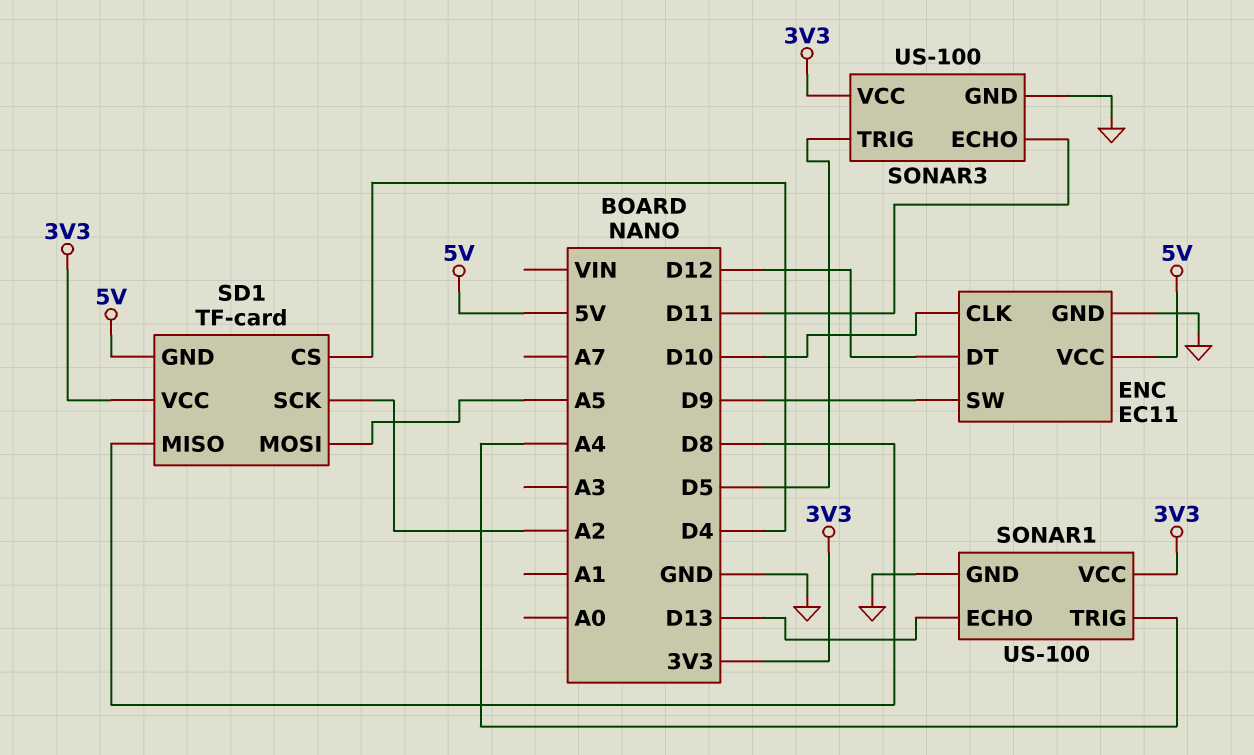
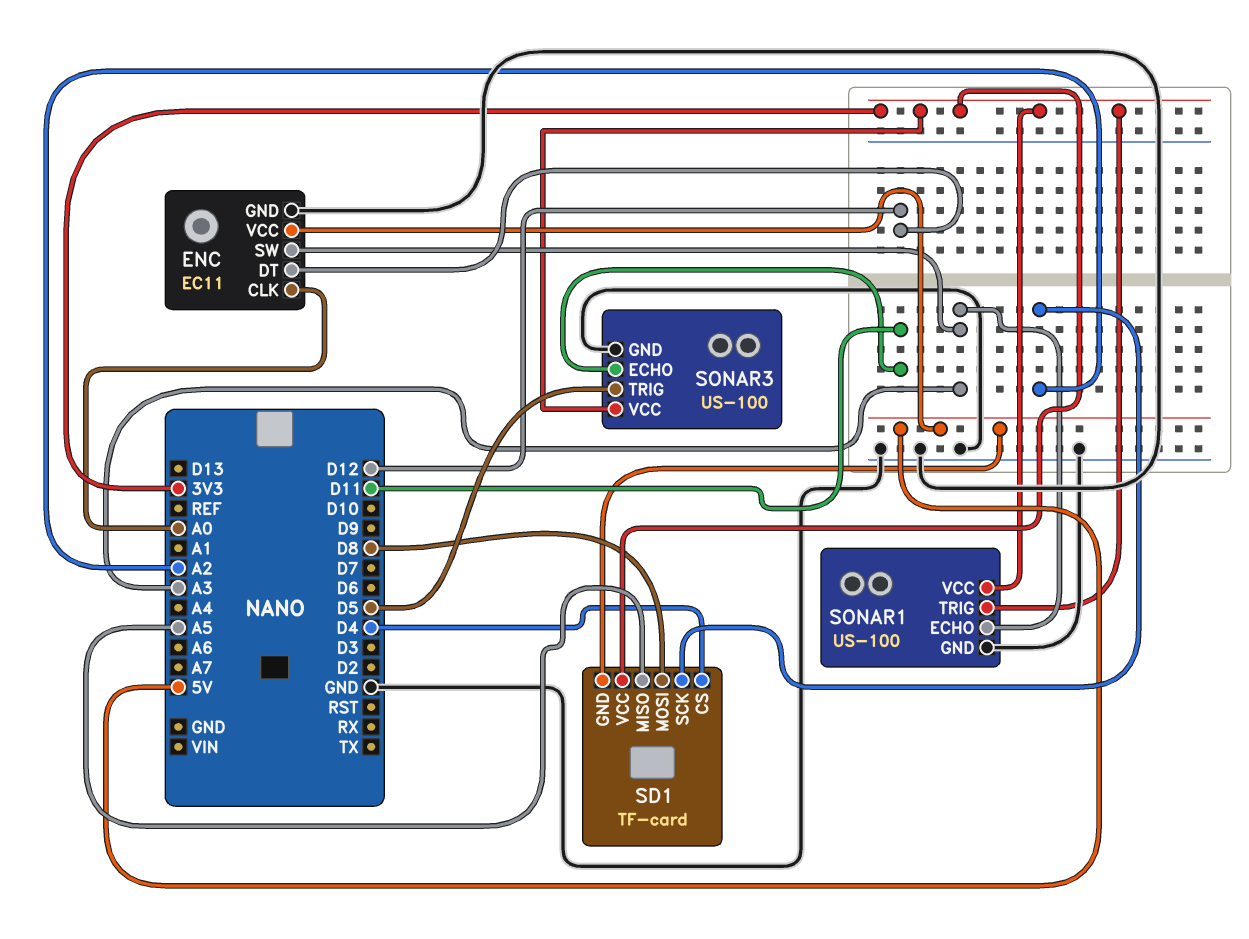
ENC pin CLK: D10 -> A0
ENC pin SW: D9 -> A3
SD1 pin MISO: D8 -> A5
SD1 pin MOSI: A5 -> D8
SONAR1 pin ECHO: D13 -> A3
SONAR1 pin TRIG: A4 -> 3V3

